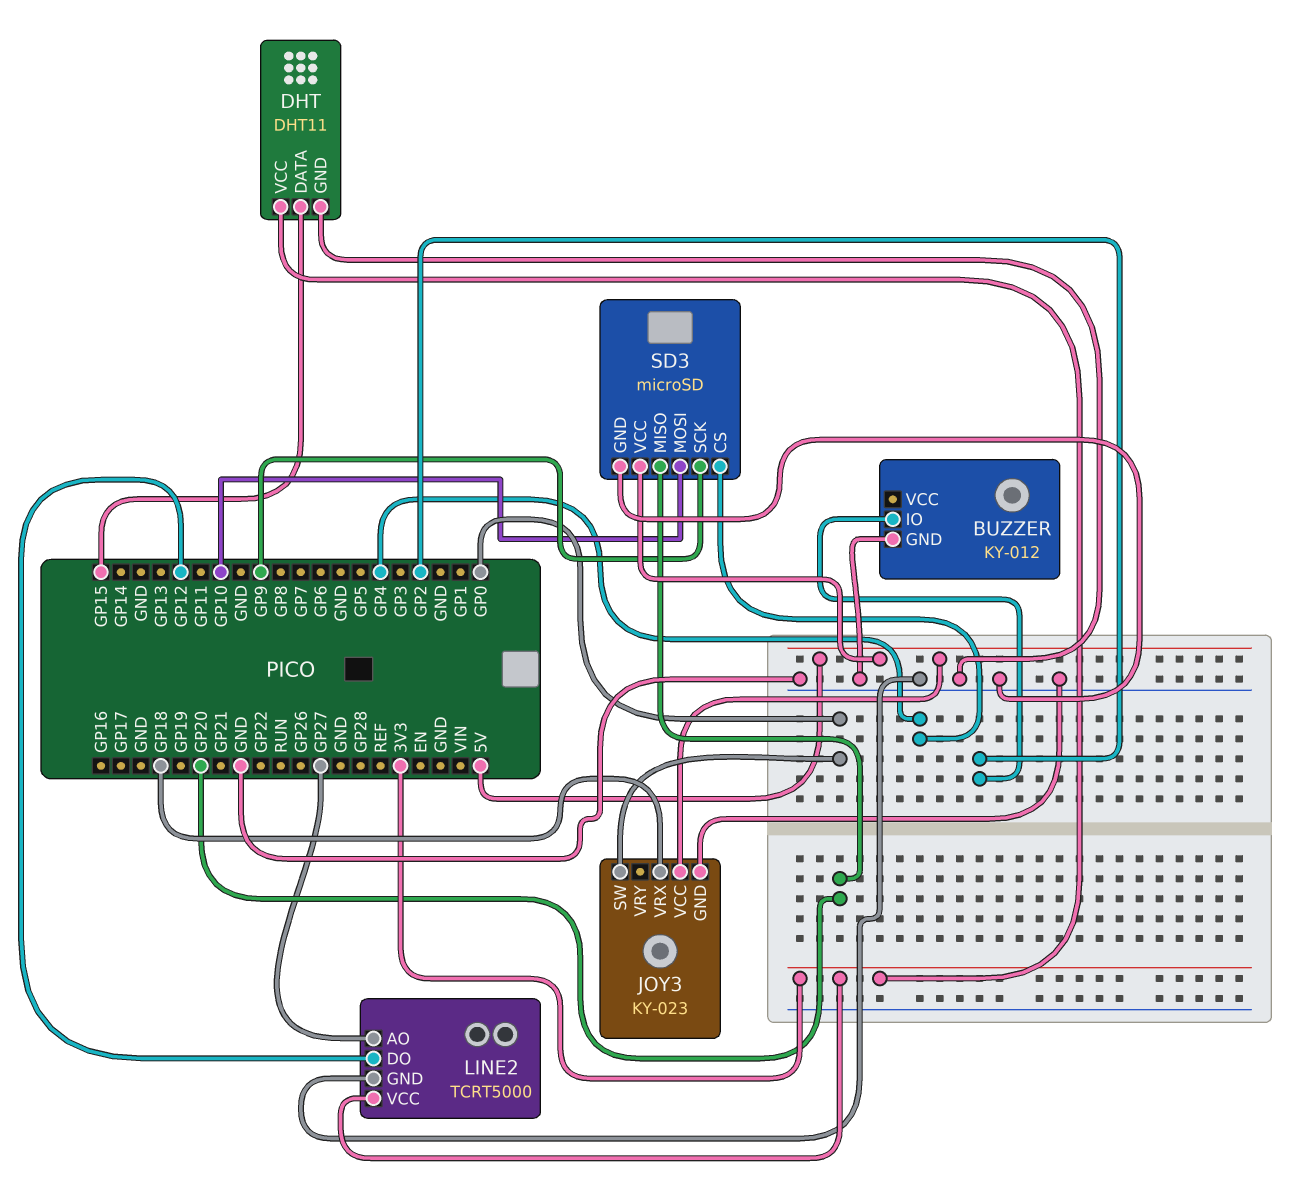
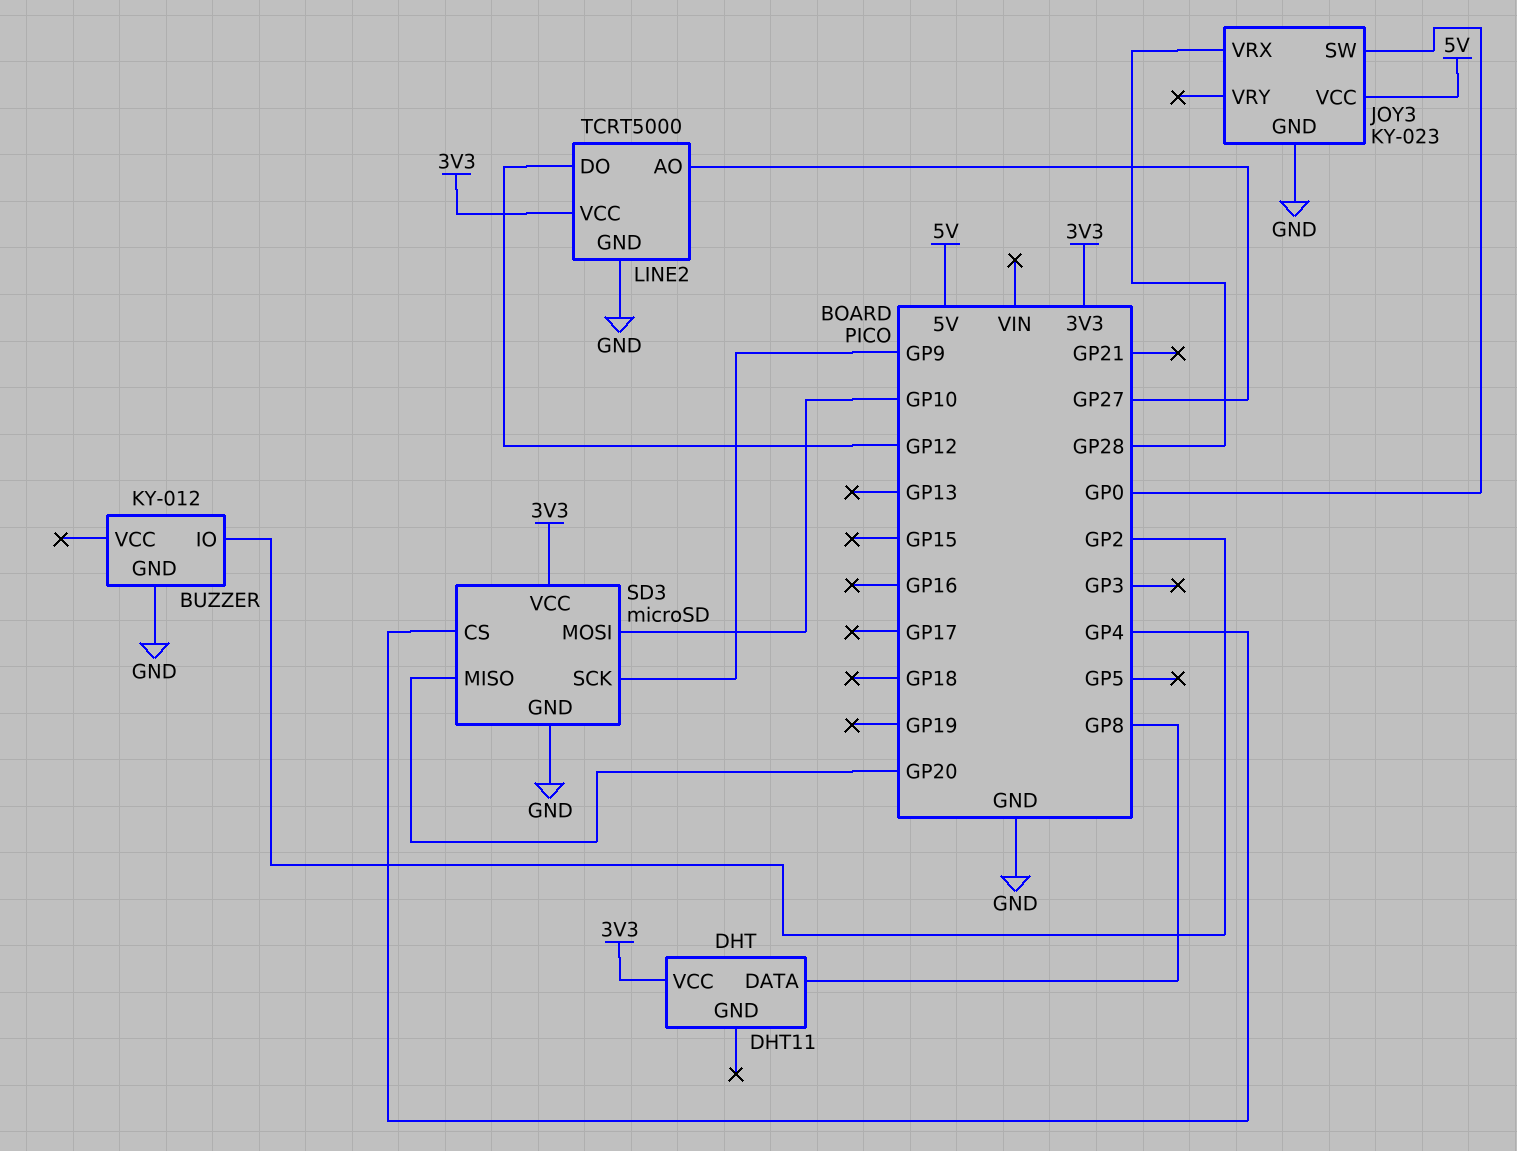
DHT pin DATA: GP15 -> GP8
DHT pin GND: GND -> none
JOY3 pin VRX: GP18 -> GP28
SD3 pin VCC: 5V -> 3V3

